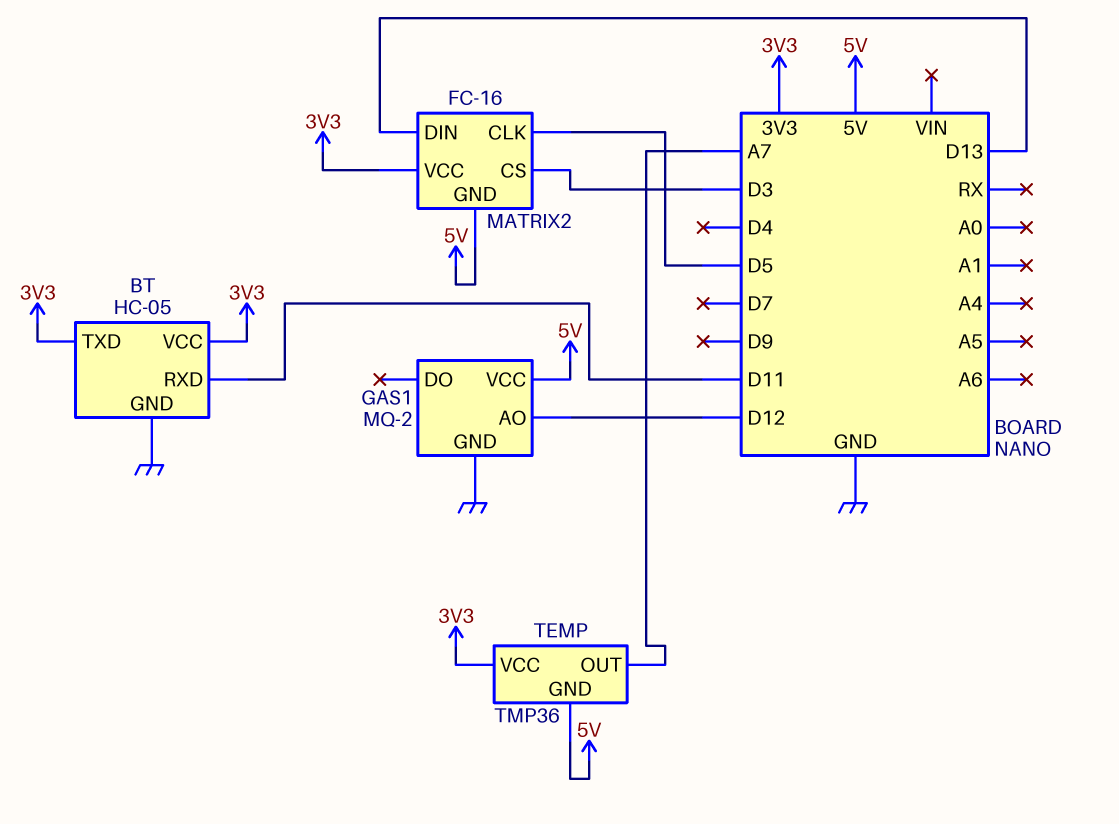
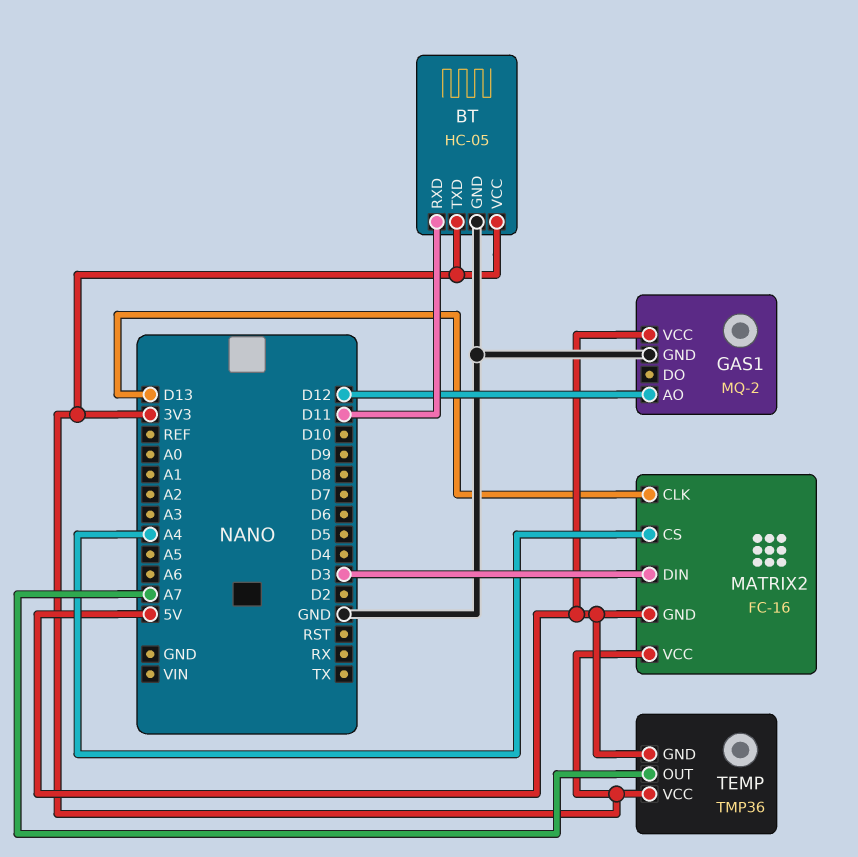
MATRIX2 pin CLK: D5 -> D13
MATRIX2 pin CS: D3 -> A4
MATRIX2 pin DIN: D13 -> D3

